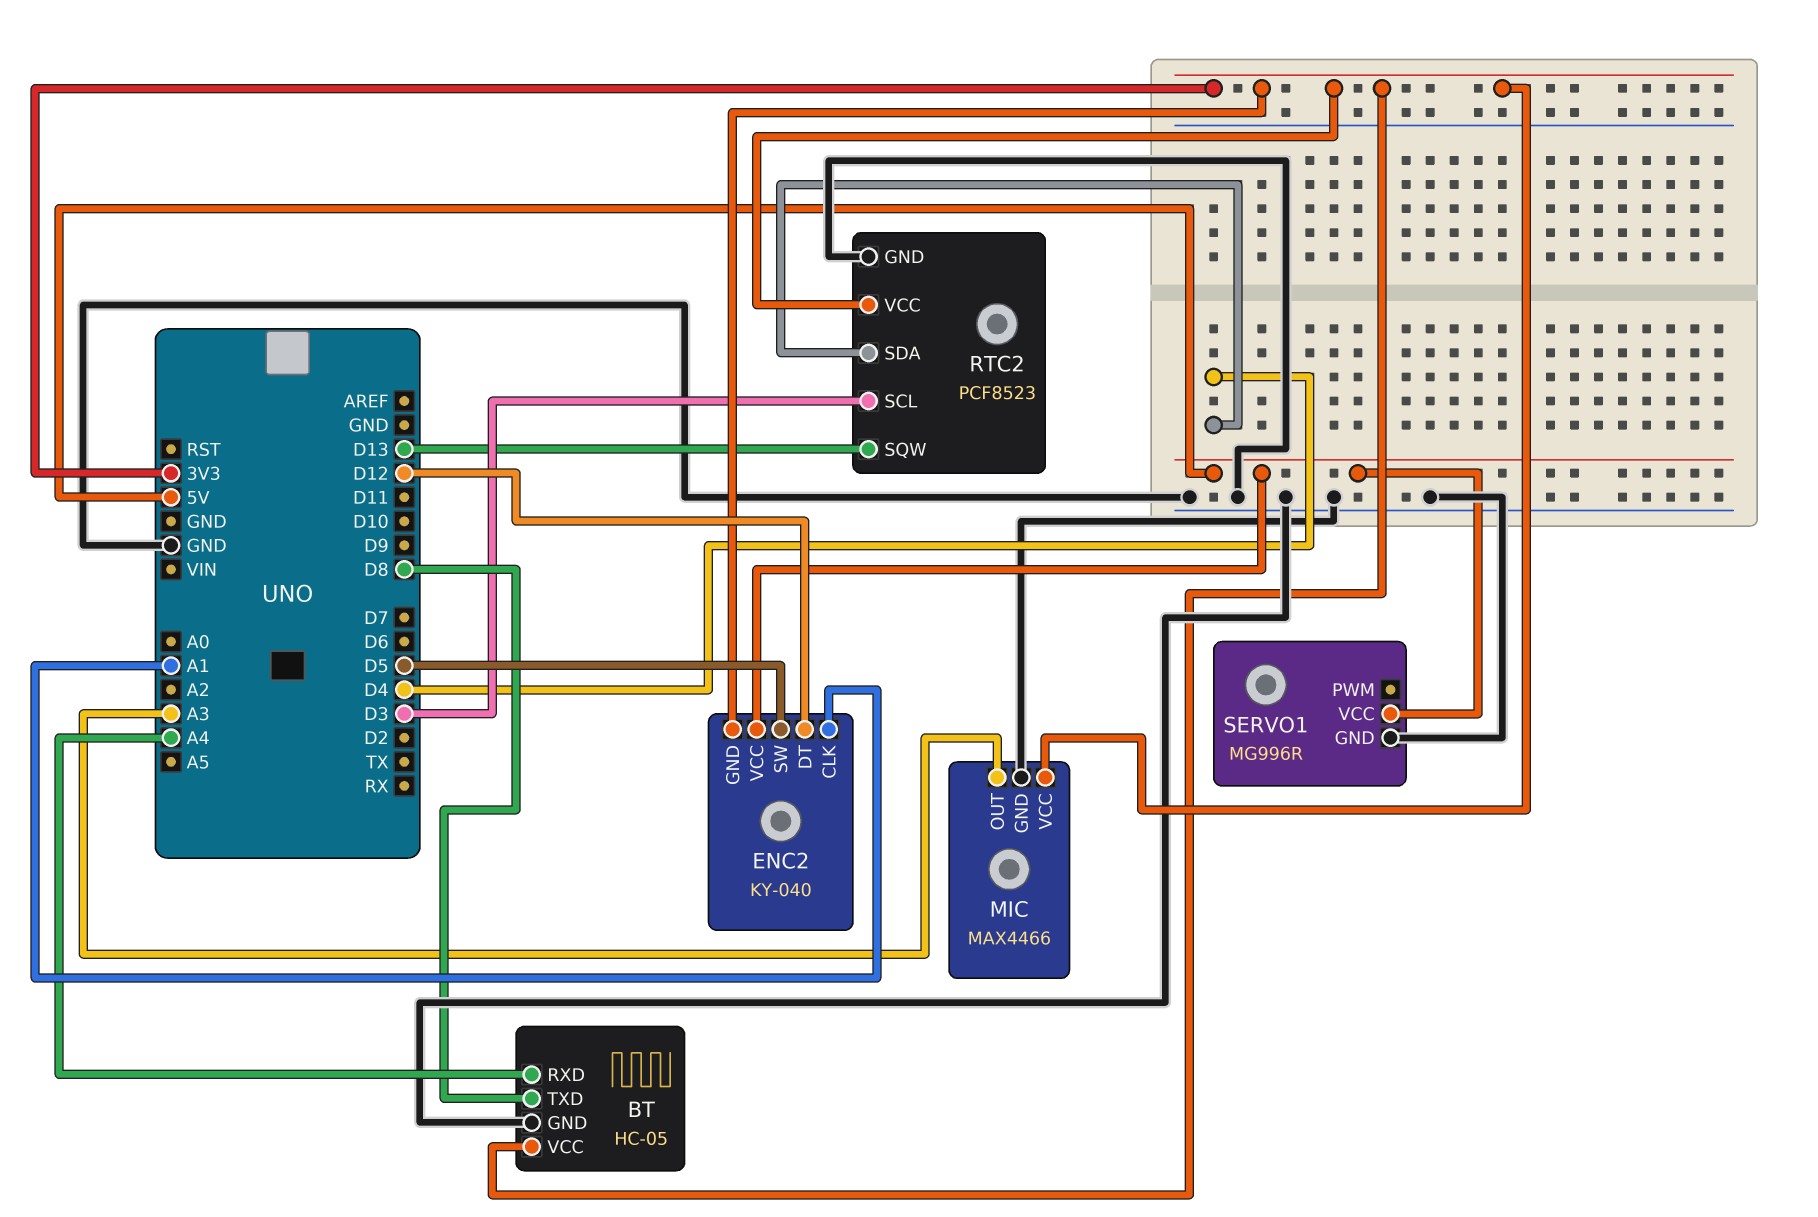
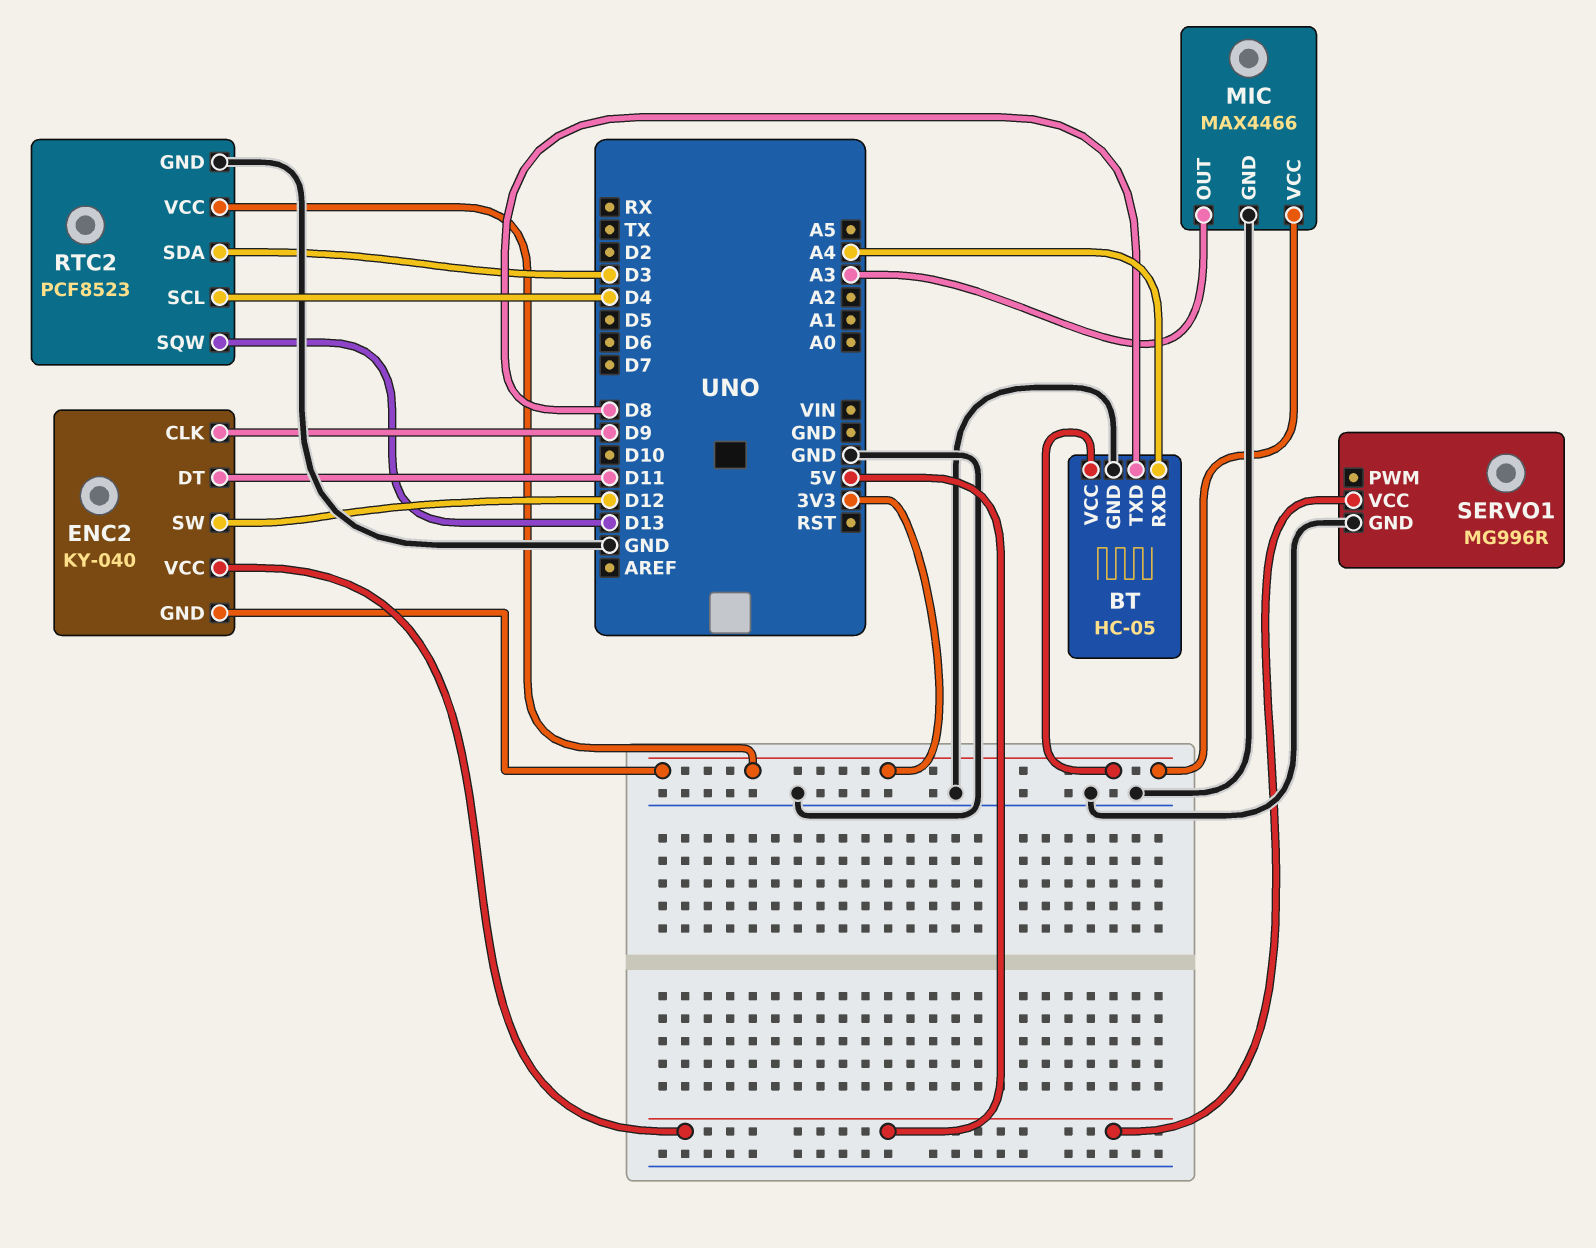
ENC2 pin CLK: A1 -> D9
ENC2 pin DT: D12 -> D11
ENC2 pin SW: D5 -> D12
RTC2 pin SCL: D3 -> D4
RTC2 pin SDA: D4 -> D3

